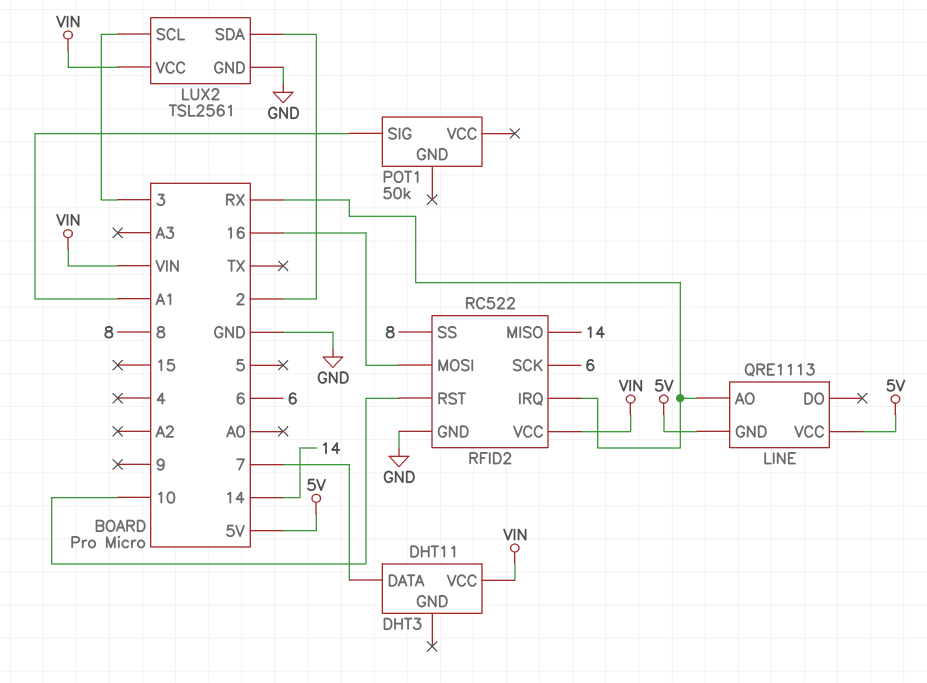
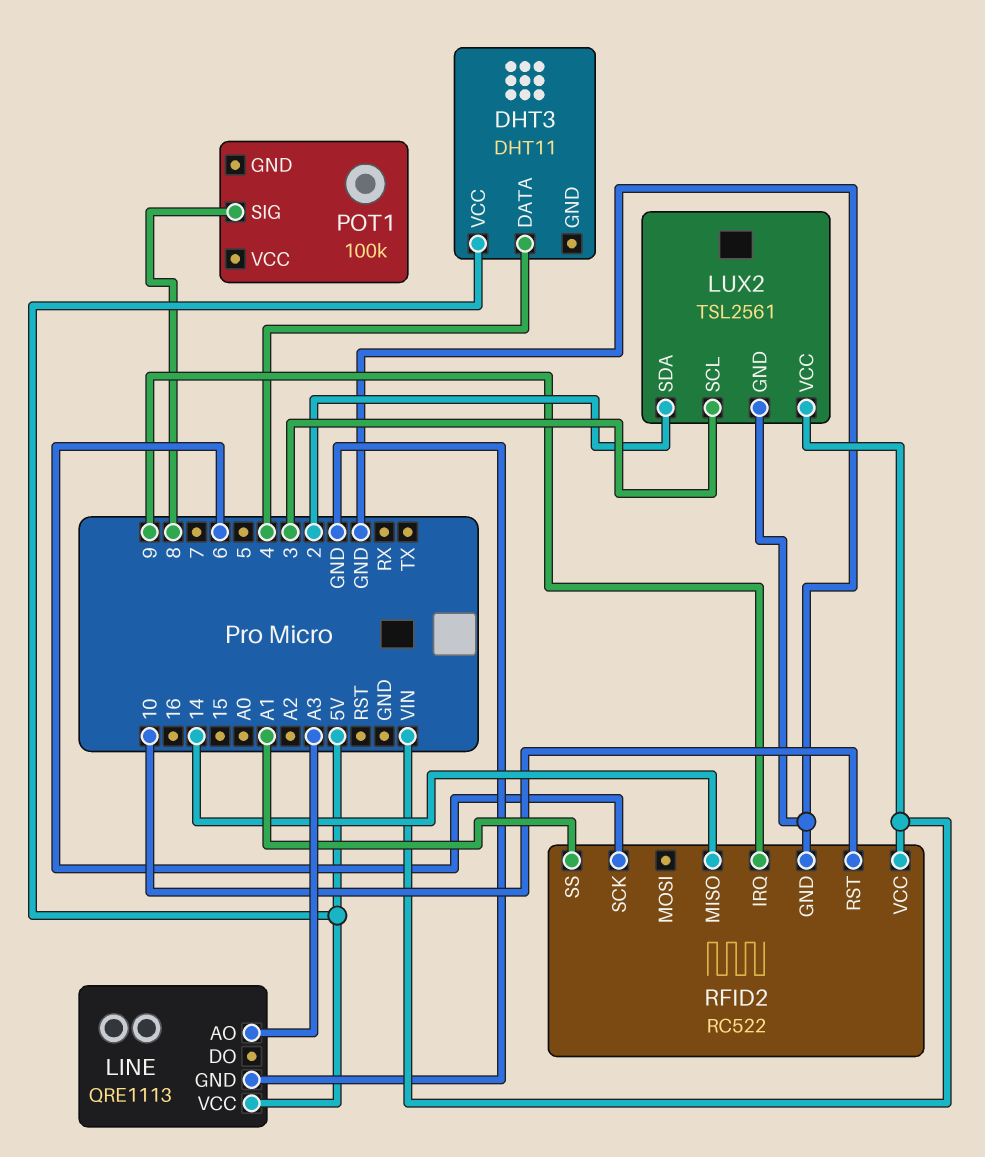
DHT3 pin DATA: 7 -> 4
DHT3 pin VCC: VIN -> 5V
LINE pin AO: RX -> A3
LINE pin GND: 5V -> GND
POT1: 50k -> 100k
POT1 pin SIG: A1 -> 8
RFID2 pin IRQ: RX -> 9
RFID2 pin MOSI: 16 -> none
RFID2 pin SS: 8 -> A1

